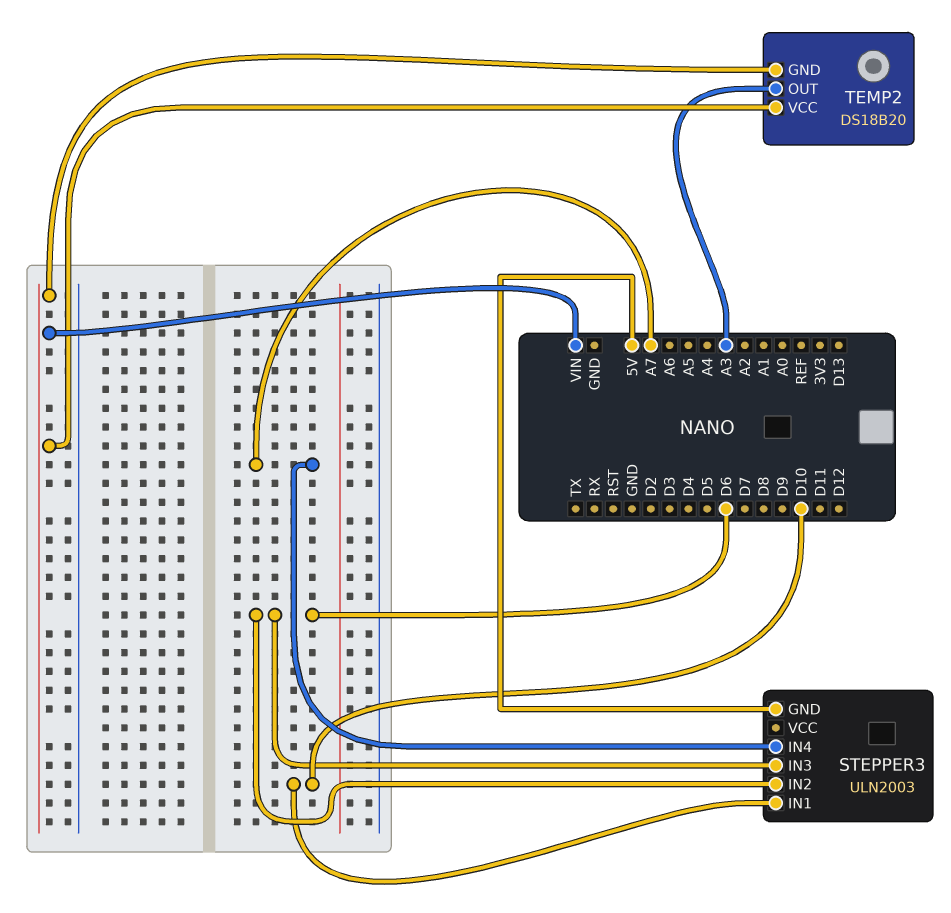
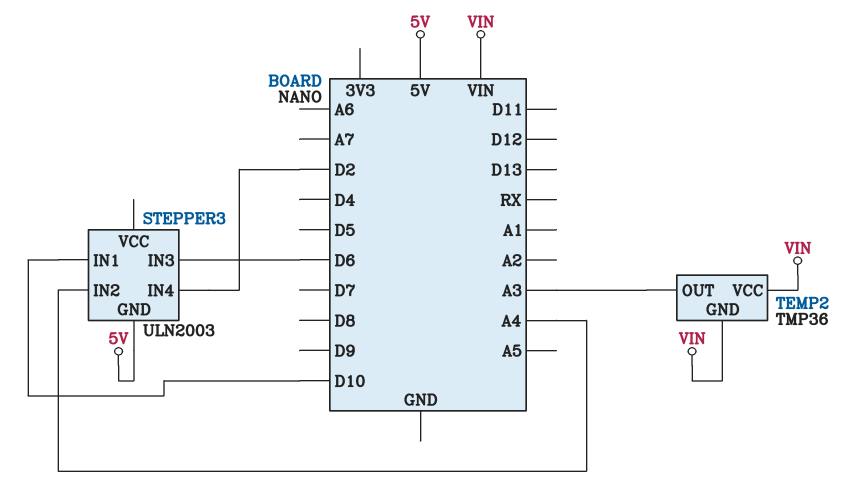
STEPPER3 pin IN2: D6 -> A4
STEPPER3 pin IN4: A7 -> D2
TEMP2: DS18B20 -> TMP36

